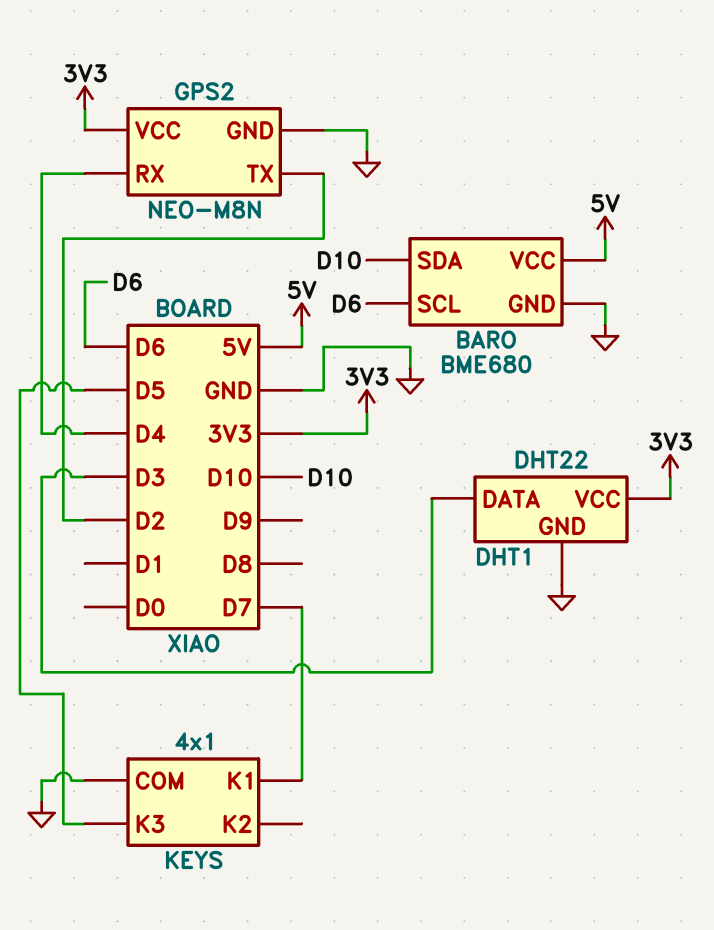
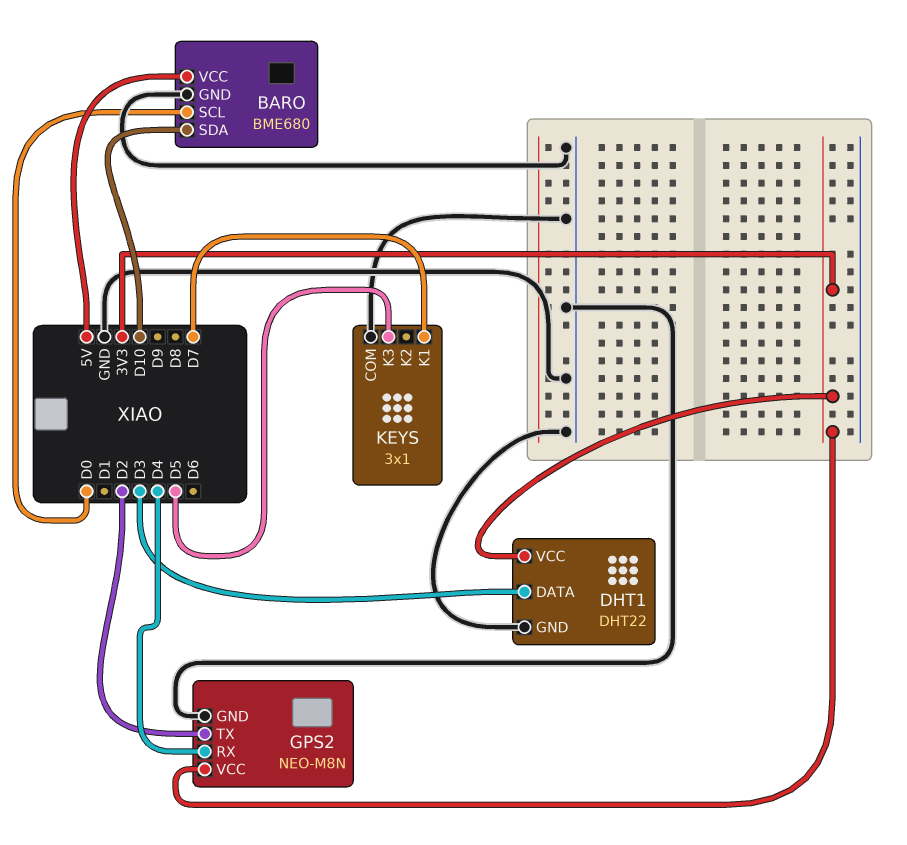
BARO pin SCL: D6 -> D0
KEYS: 4x1 -> 3x1

